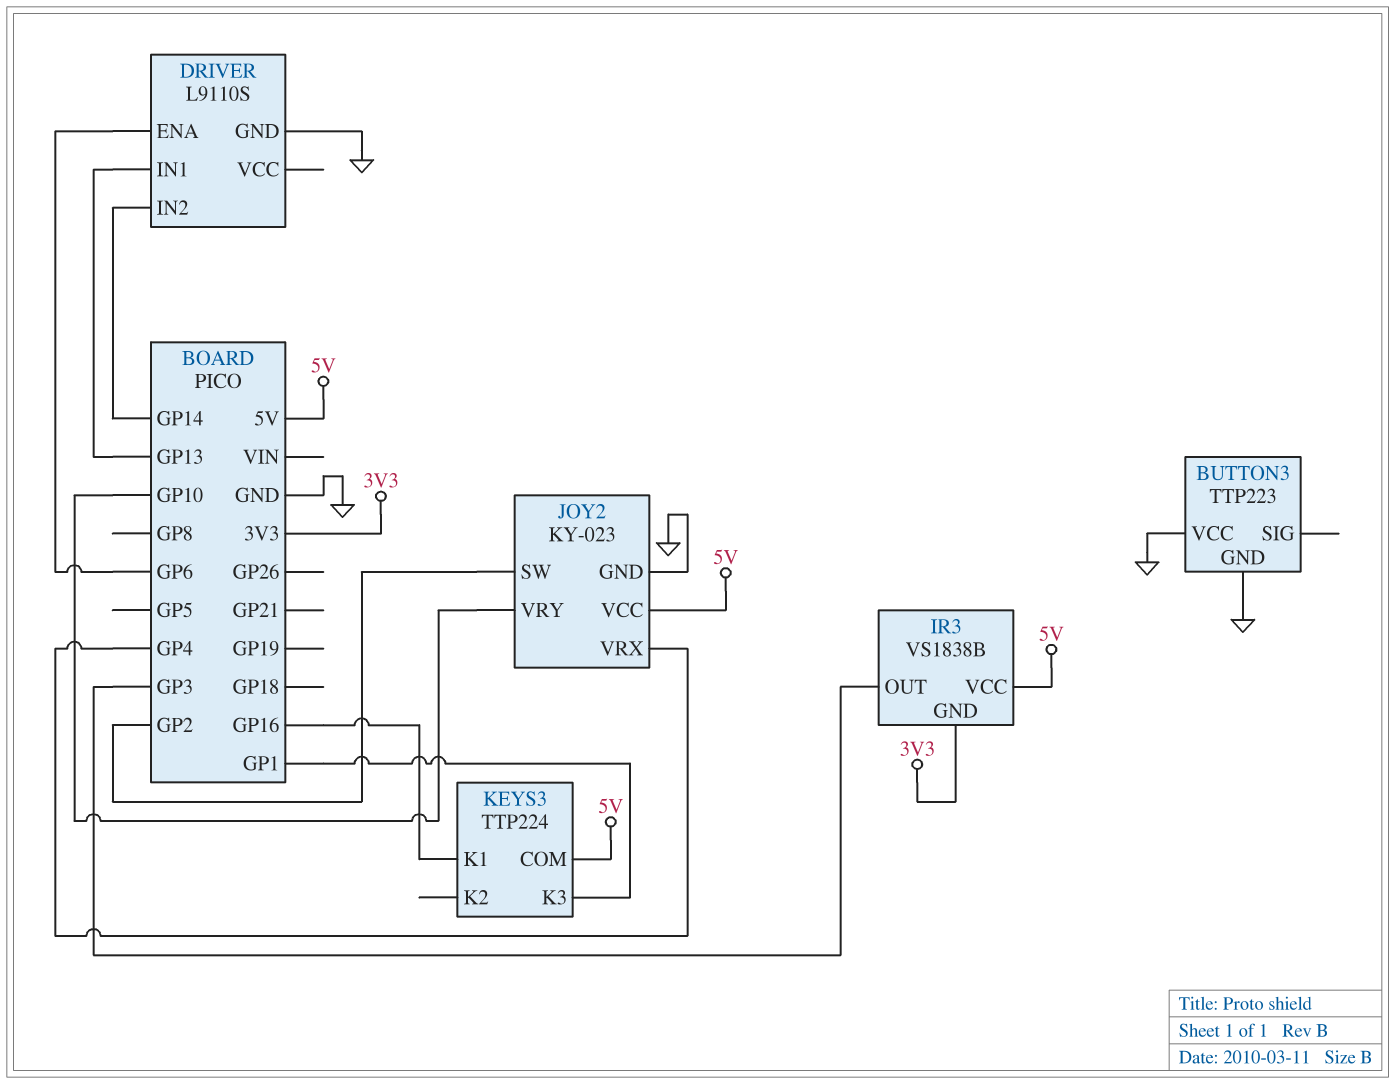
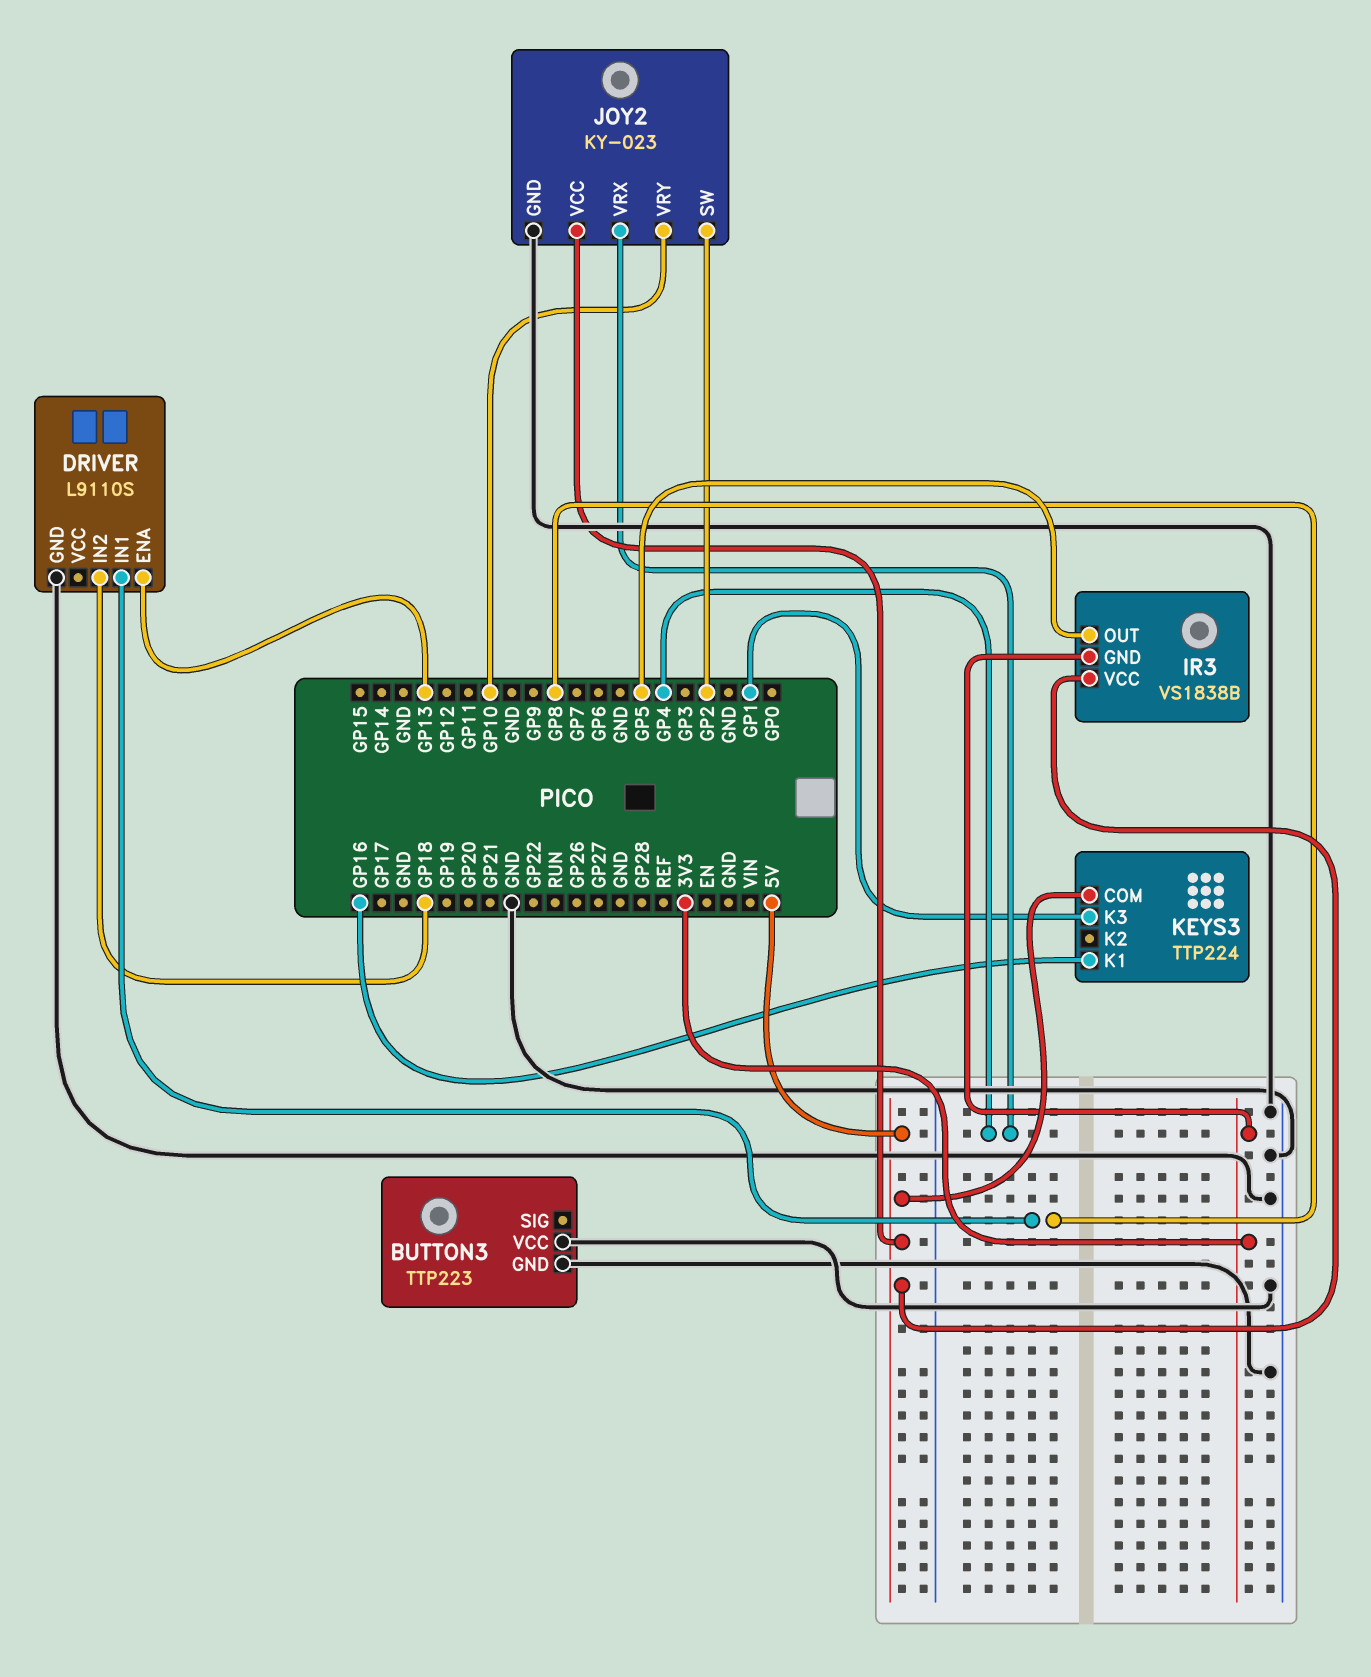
DRIVER pin ENA: GP6 -> GP13
DRIVER pin IN1: GP13 -> GP8
DRIVER pin IN2: GP14 -> GP18
IR3 pin OUT: GP3 -> GP5

